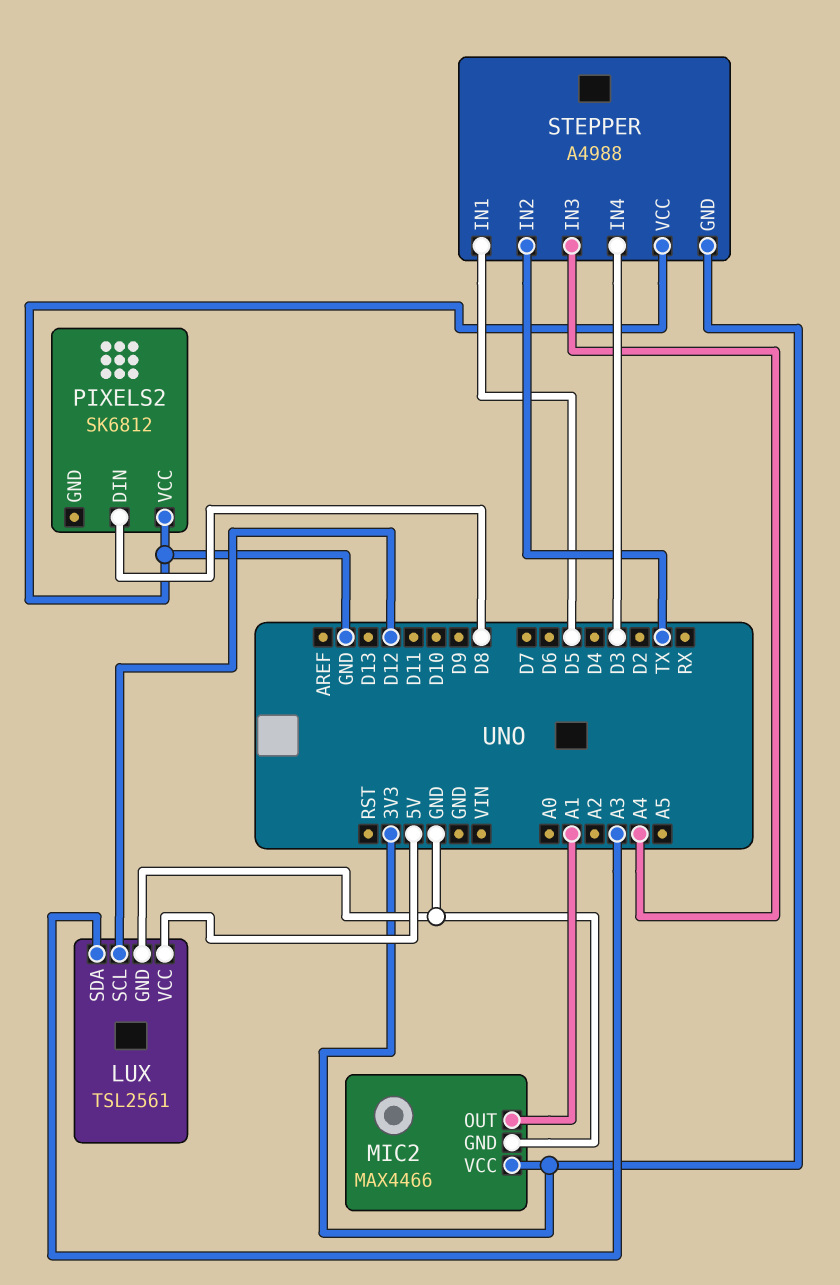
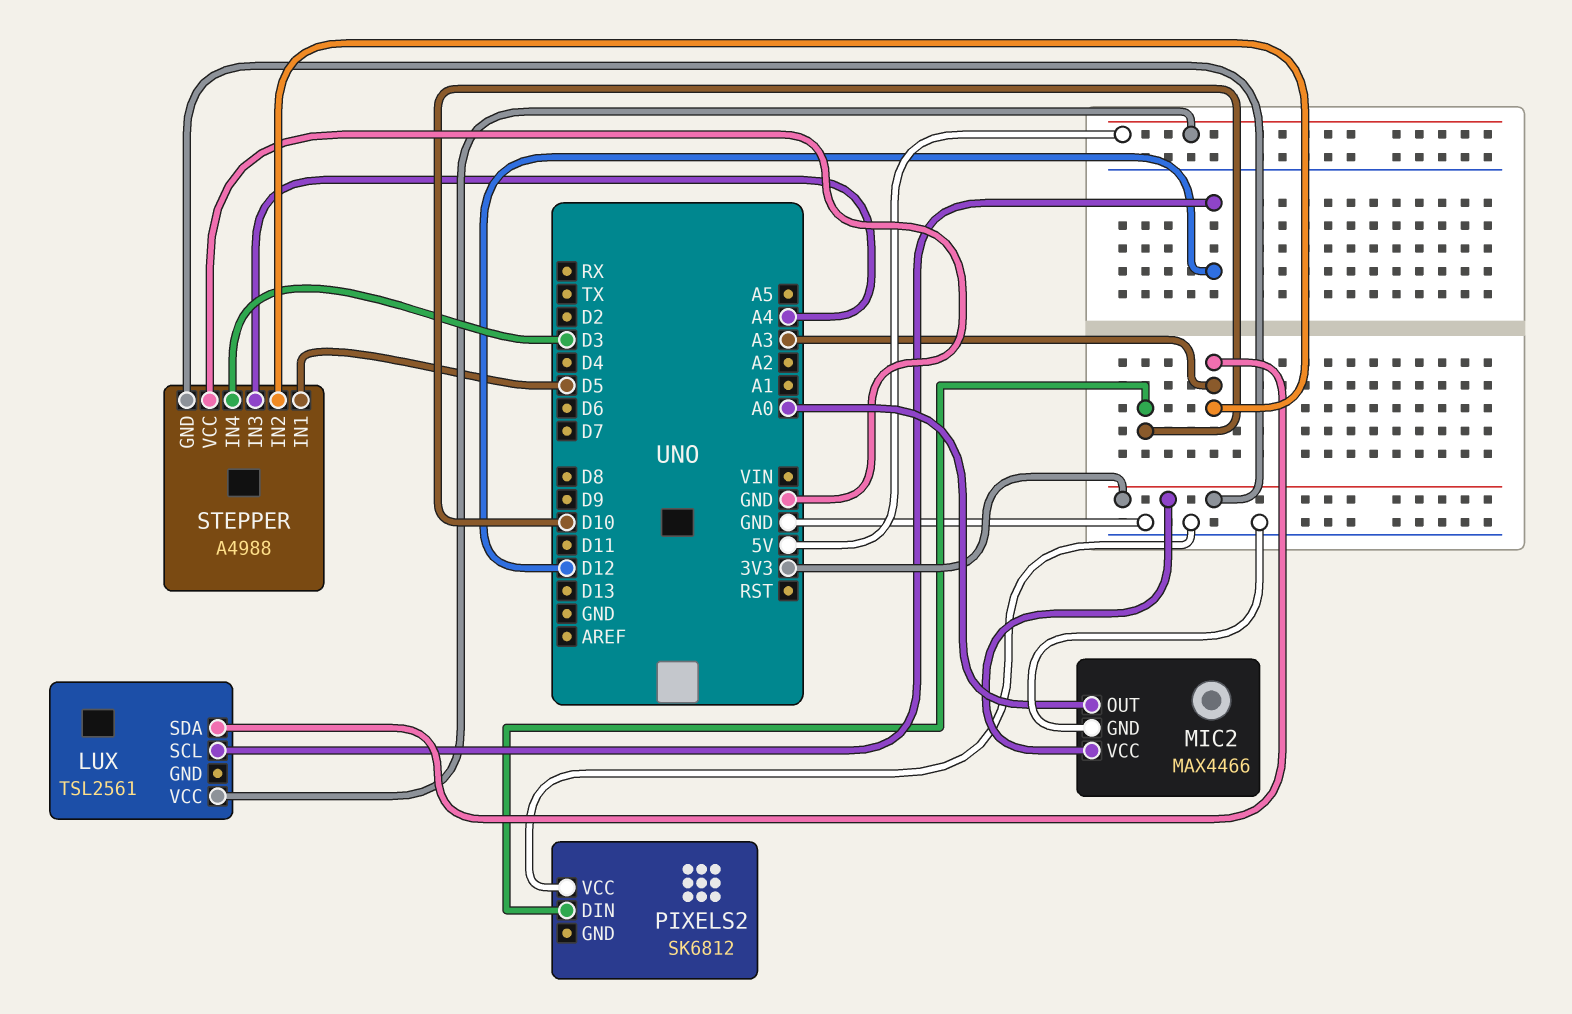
LUX pin GND: GND -> none
MIC2 pin OUT: A1 -> A0
PIXELS2 pin DIN: D8 -> D10
STEPPER pin IN2: TX -> A3

